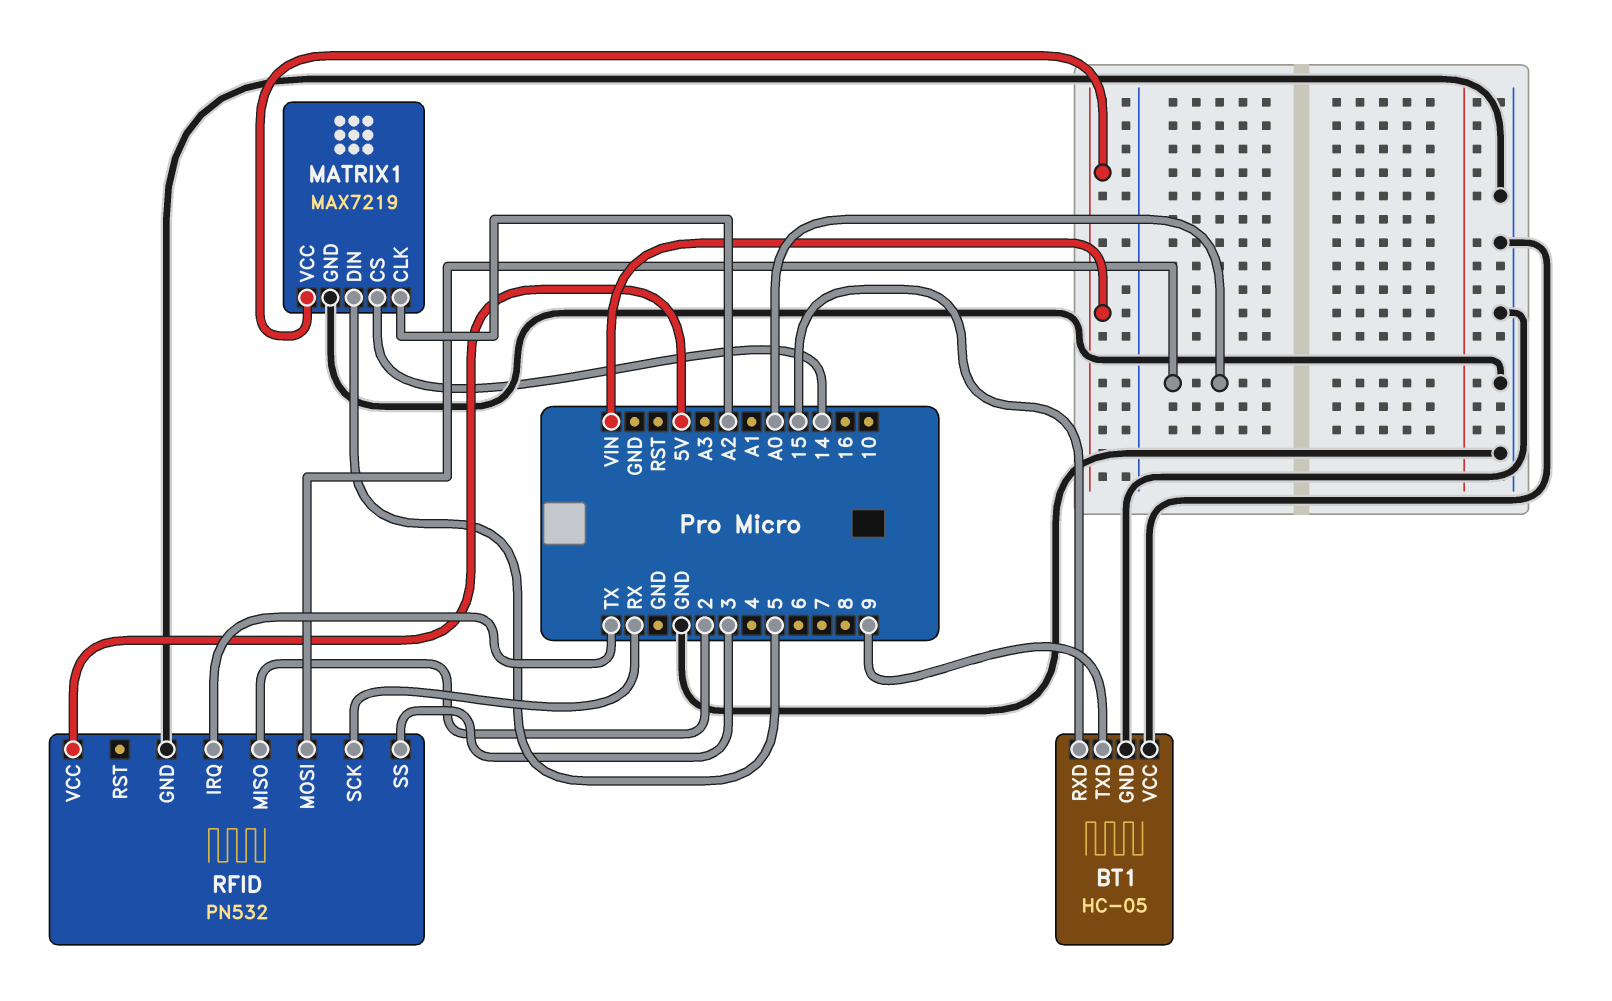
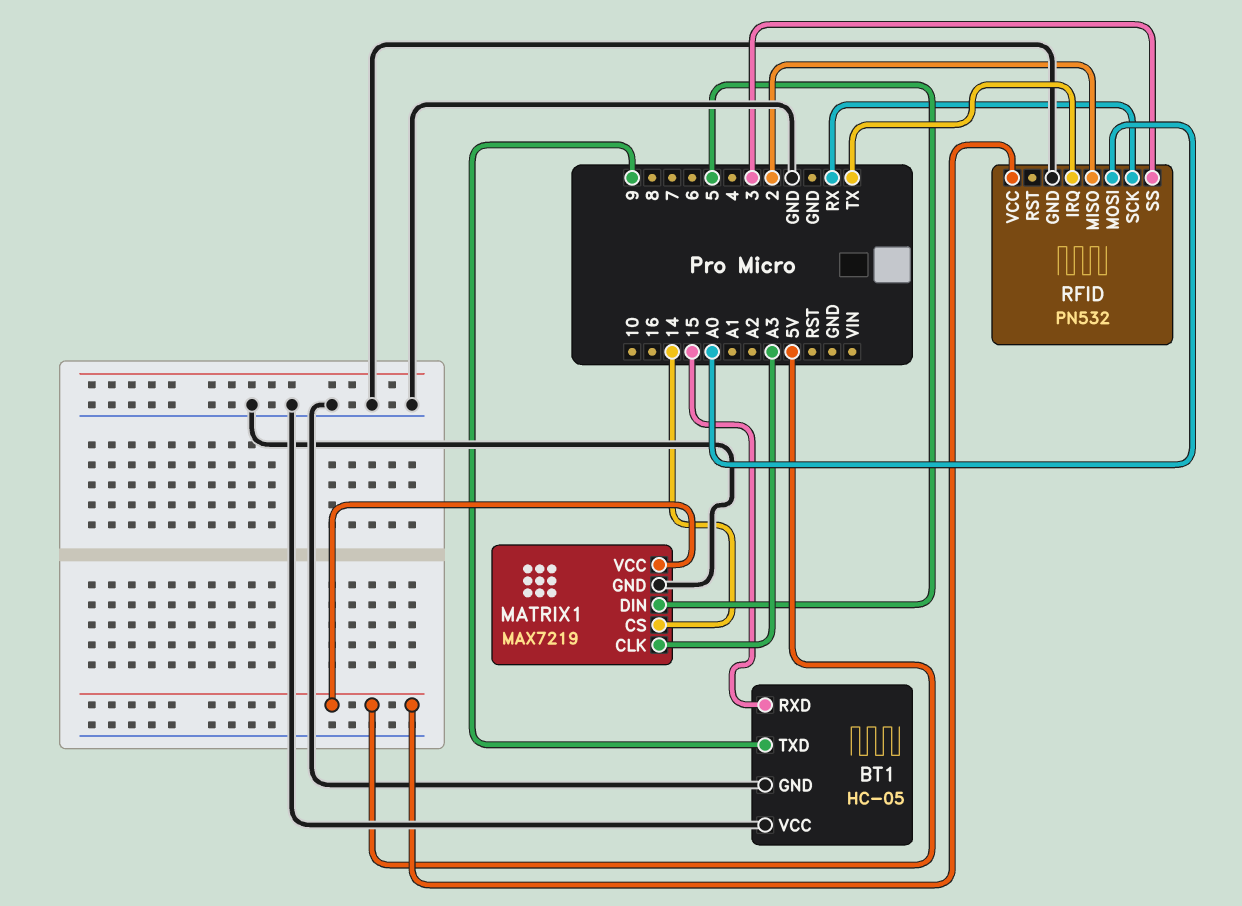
MATRIX1 pin CLK: A2 -> A3
MATRIX1 pin VCC: VIN -> 5V

